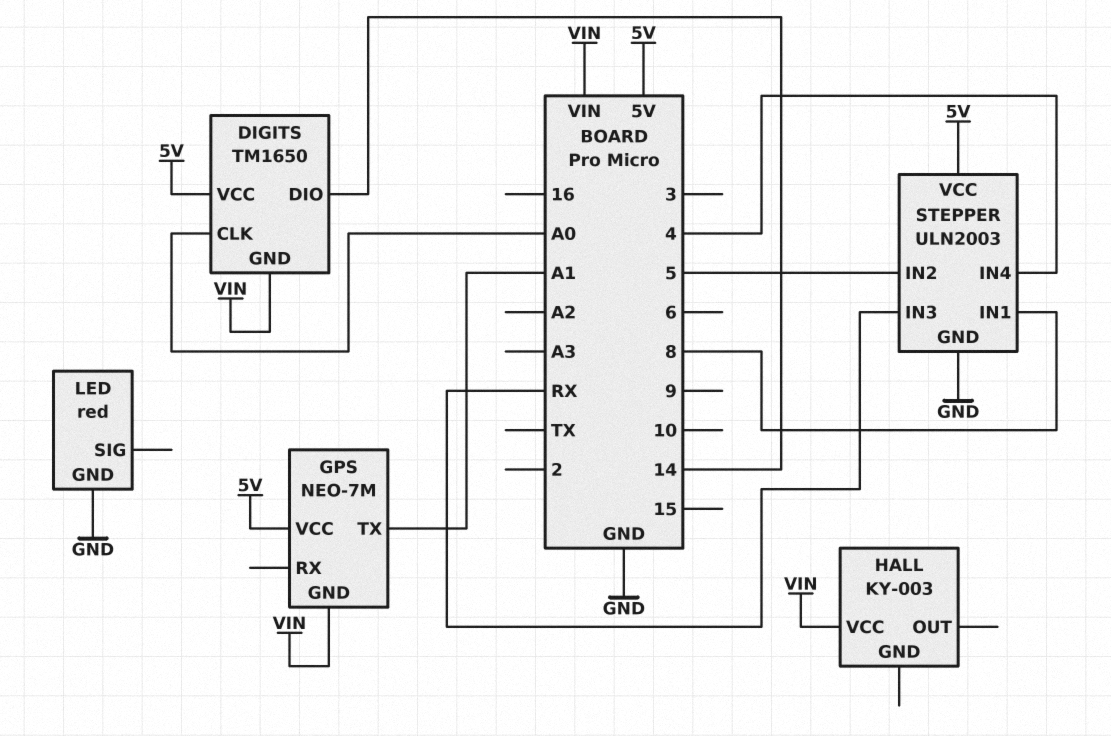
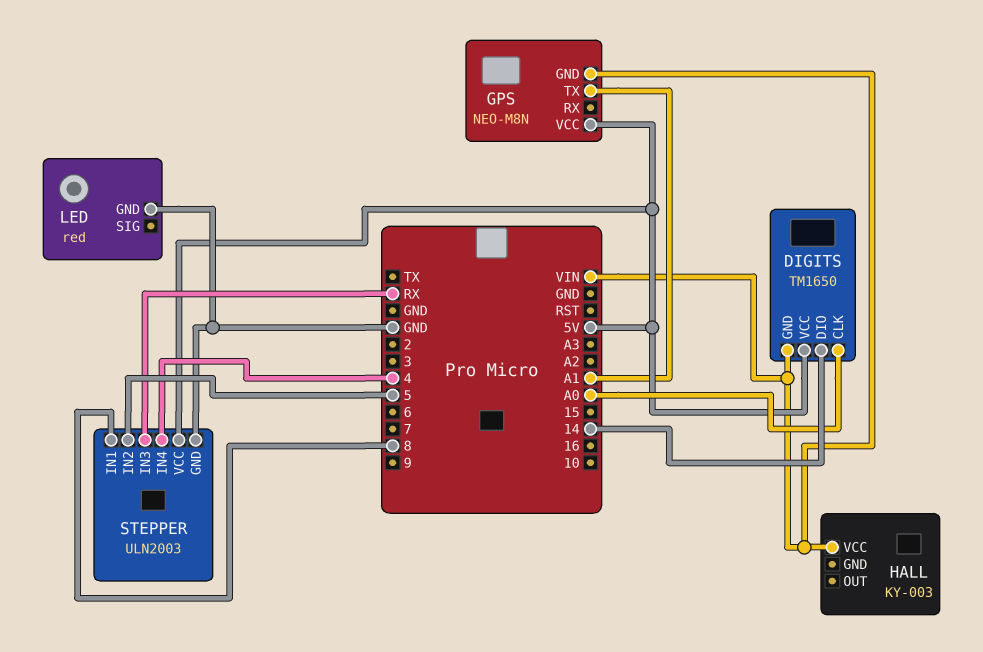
GPS: NEO-7M -> NEO-M8N

